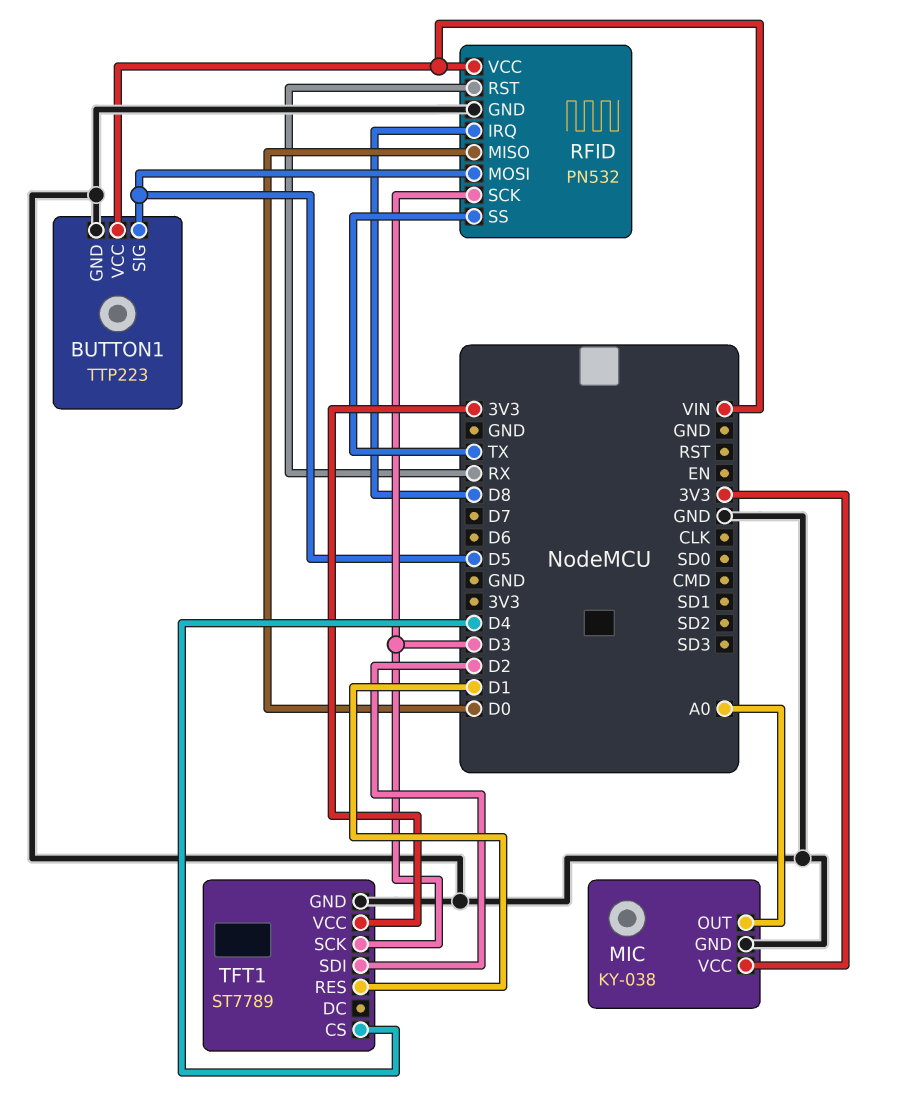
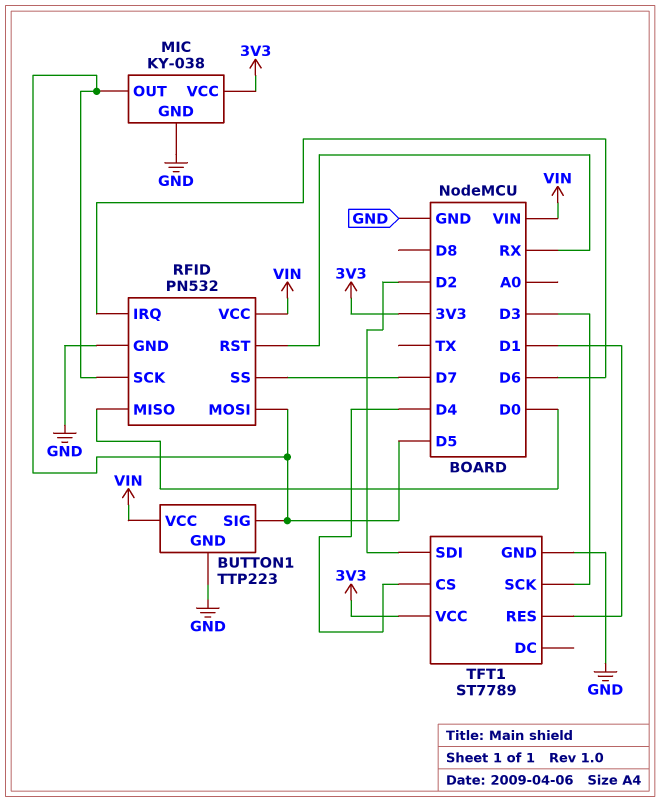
MIC pin OUT: A0 -> D5
RFID pin IRQ: D8 -> D6
RFID pin SCK: D3 -> D5
RFID pin SS: TX -> D7

